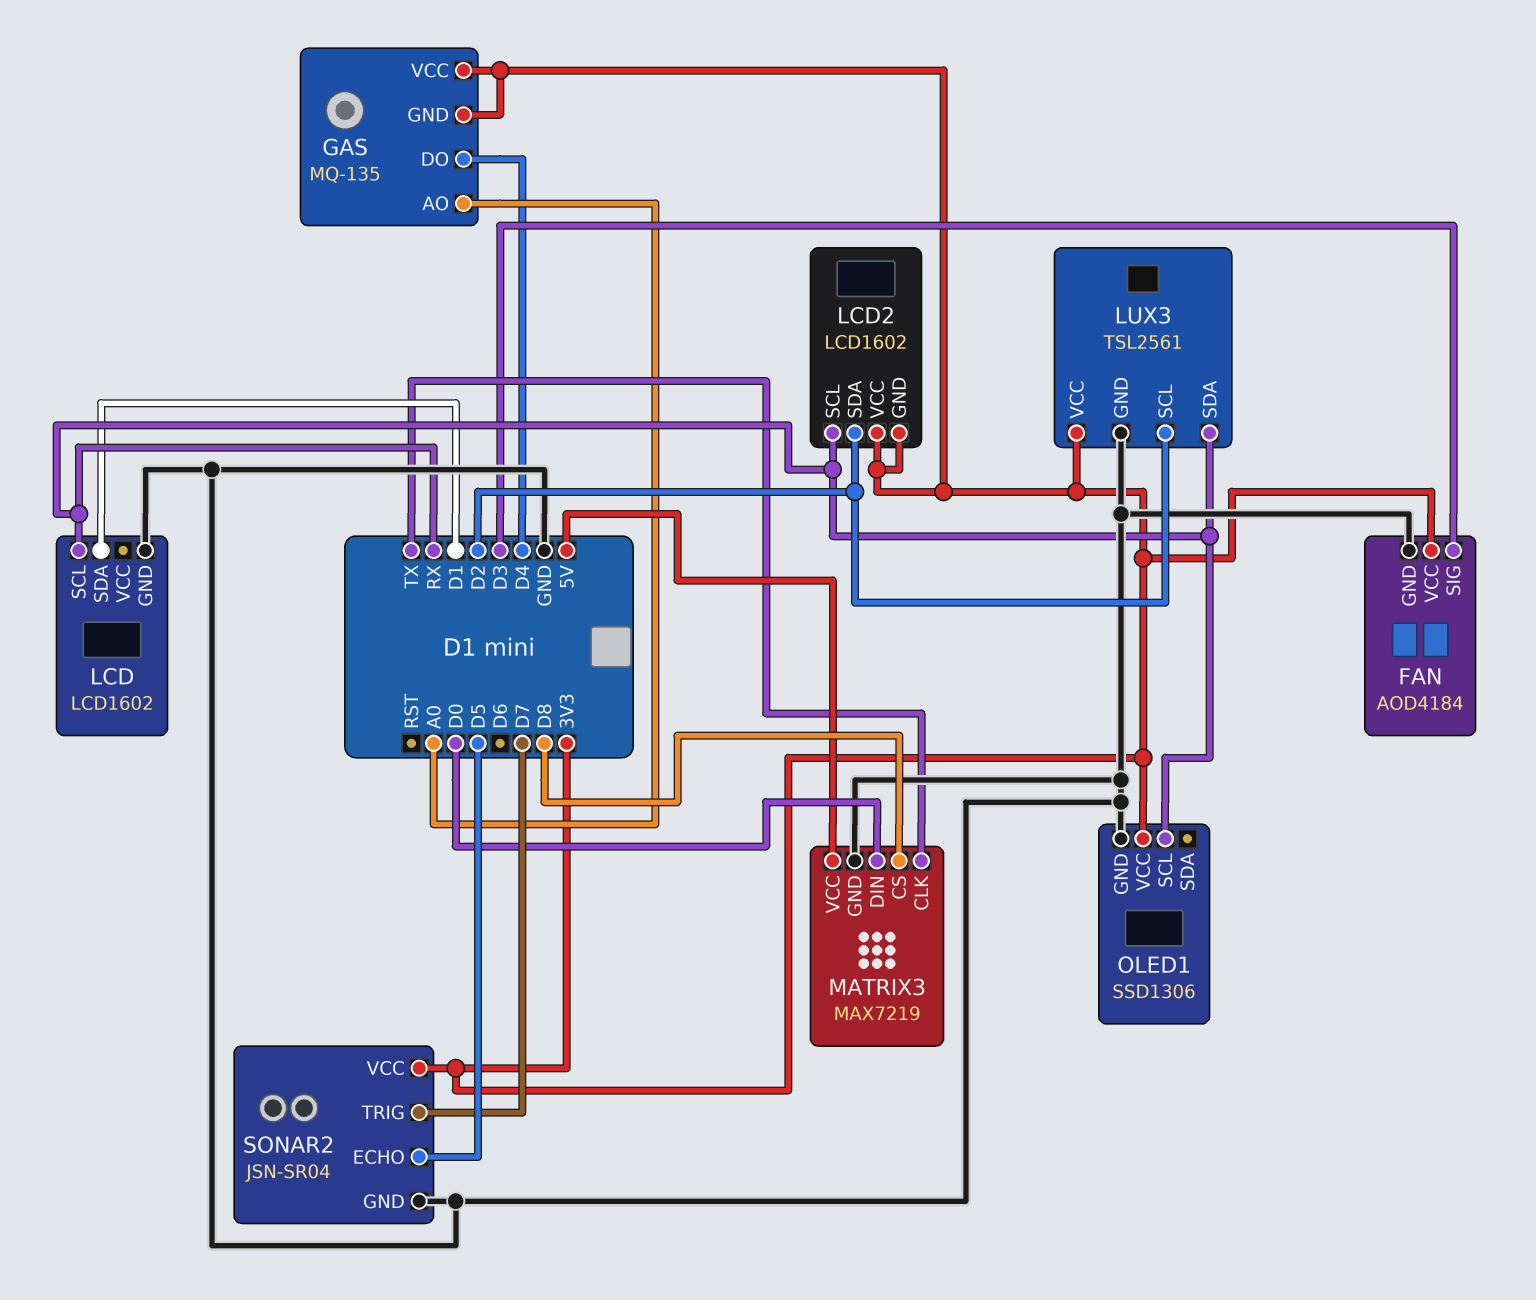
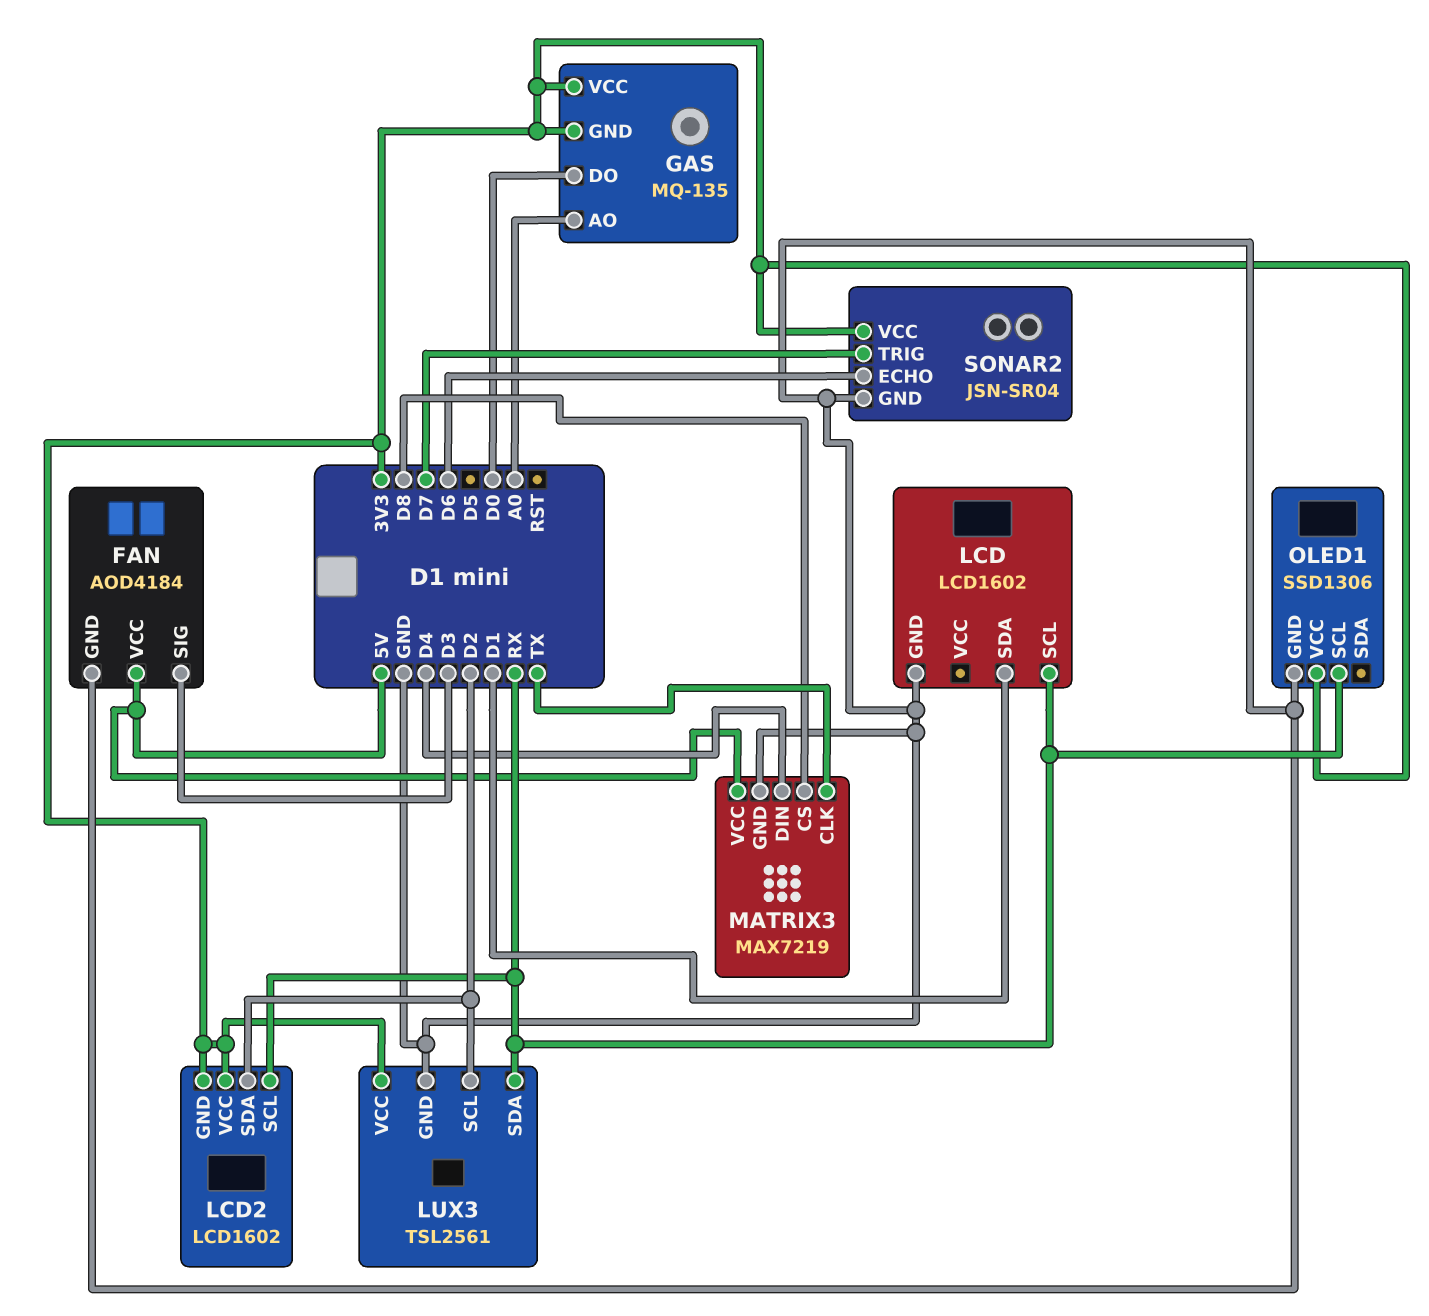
FAN pin VCC: 3V3 -> 5V
GAS pin DO: D4 -> D0
MATRIX3 pin DIN: D0 -> D4
SONAR2 pin ECHO: D5 -> D6

